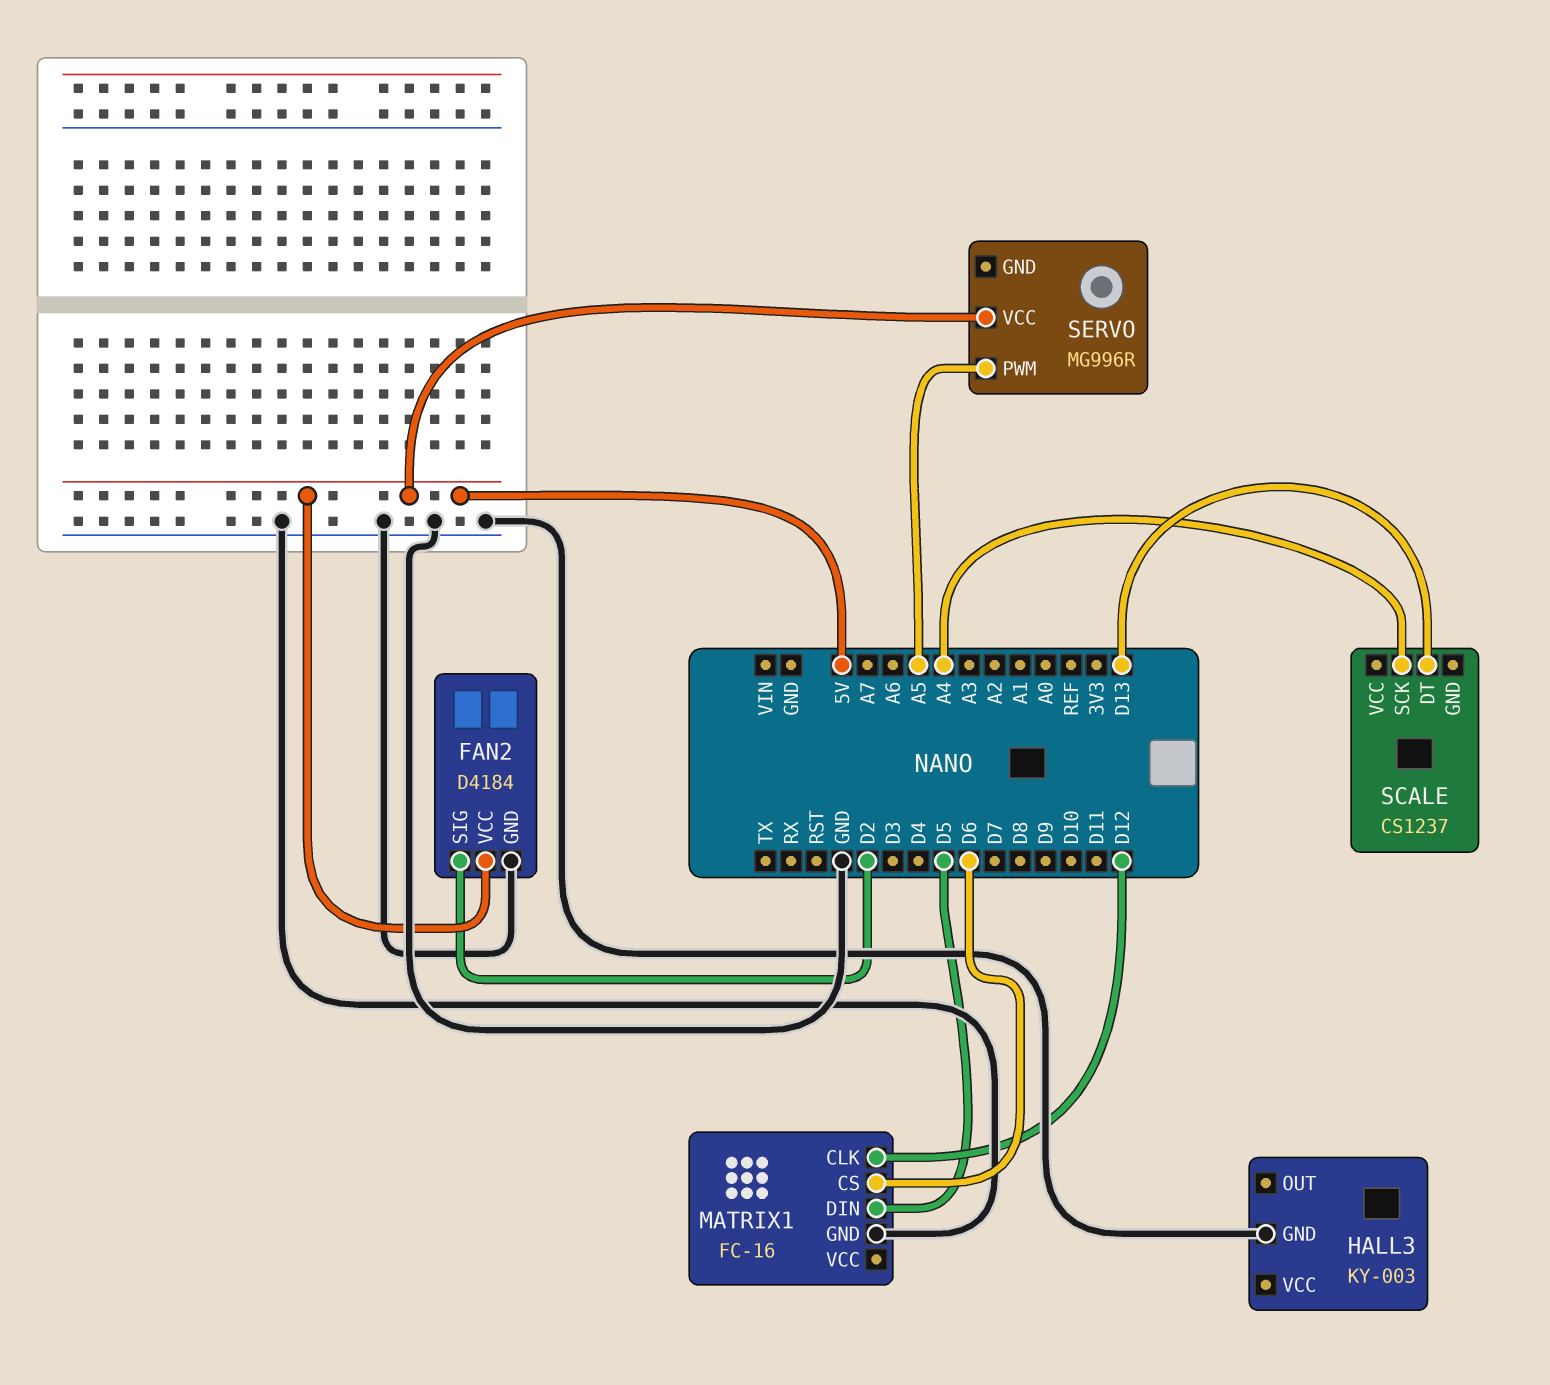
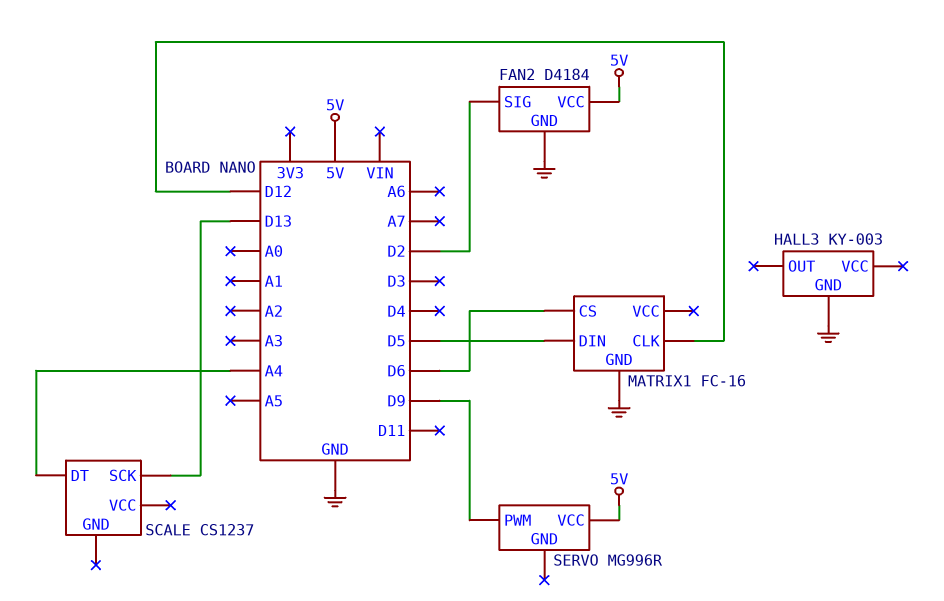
SCALE pin DT: D13 -> A4
SCALE pin SCK: A4 -> D13
SERVO pin PWM: A5 -> D9

